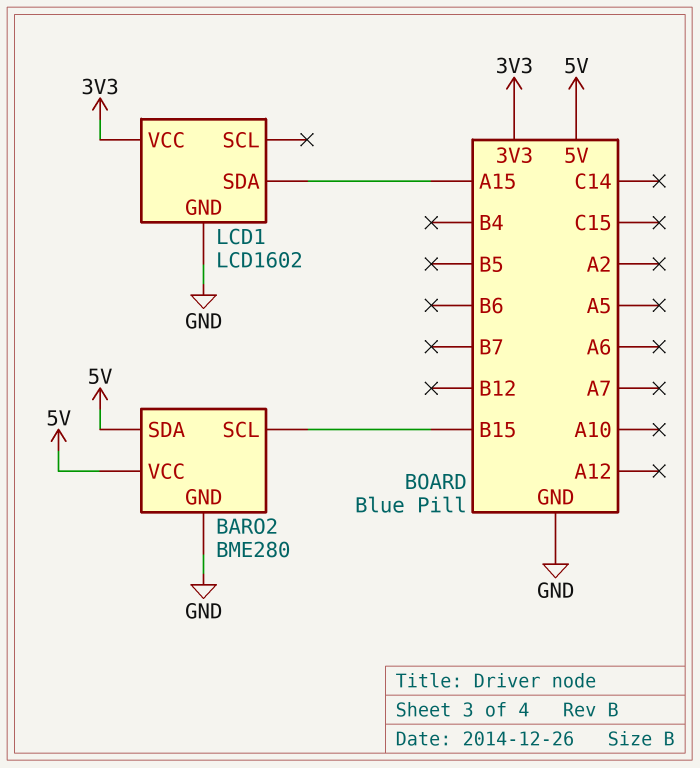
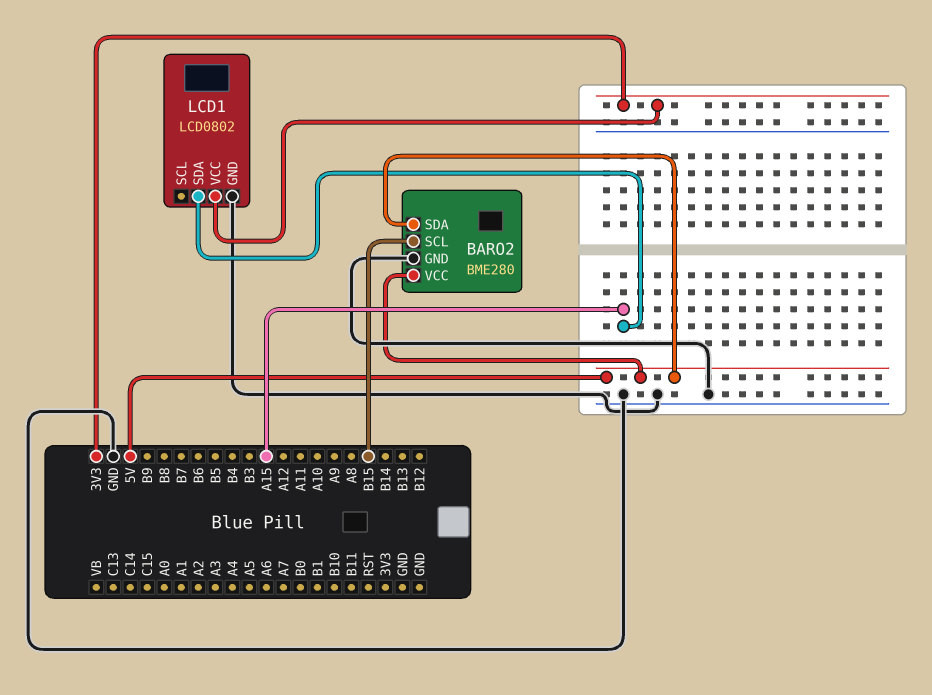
LCD1: LCD1602 -> LCD0802

